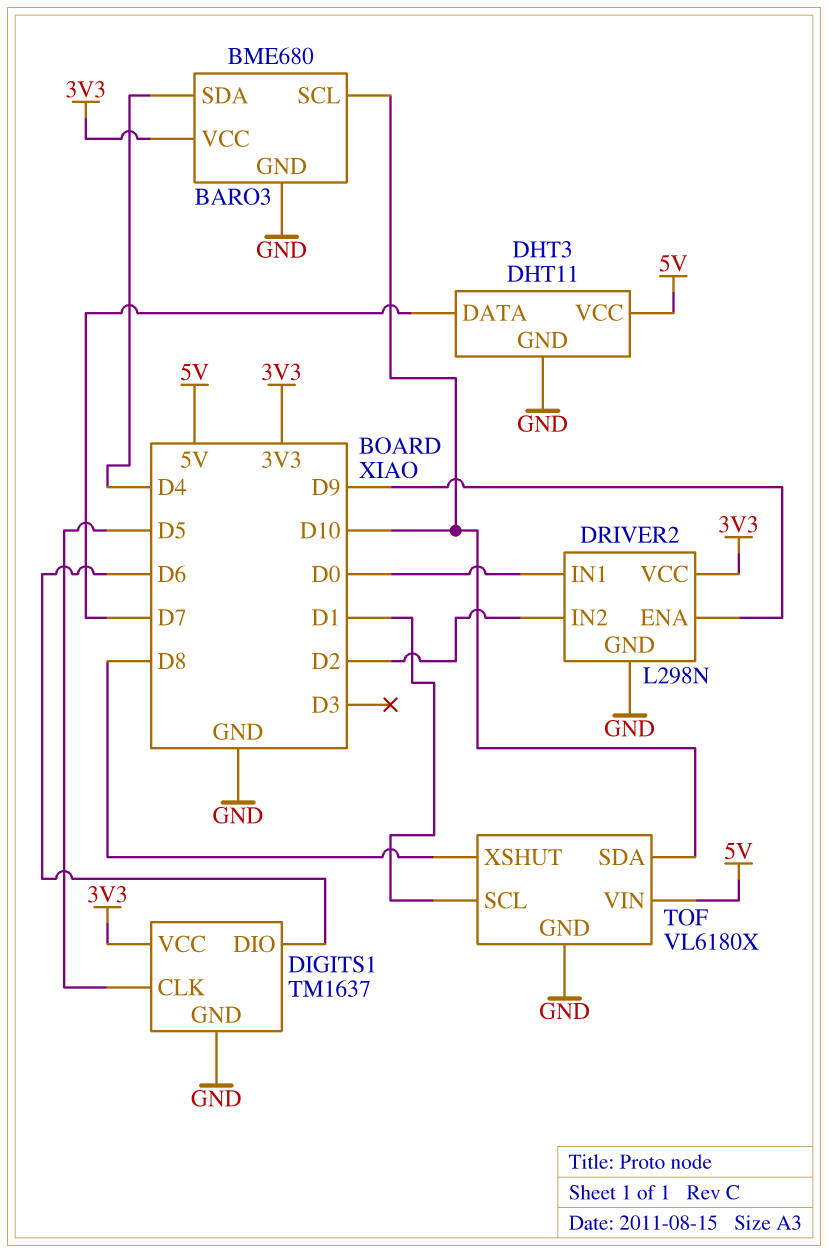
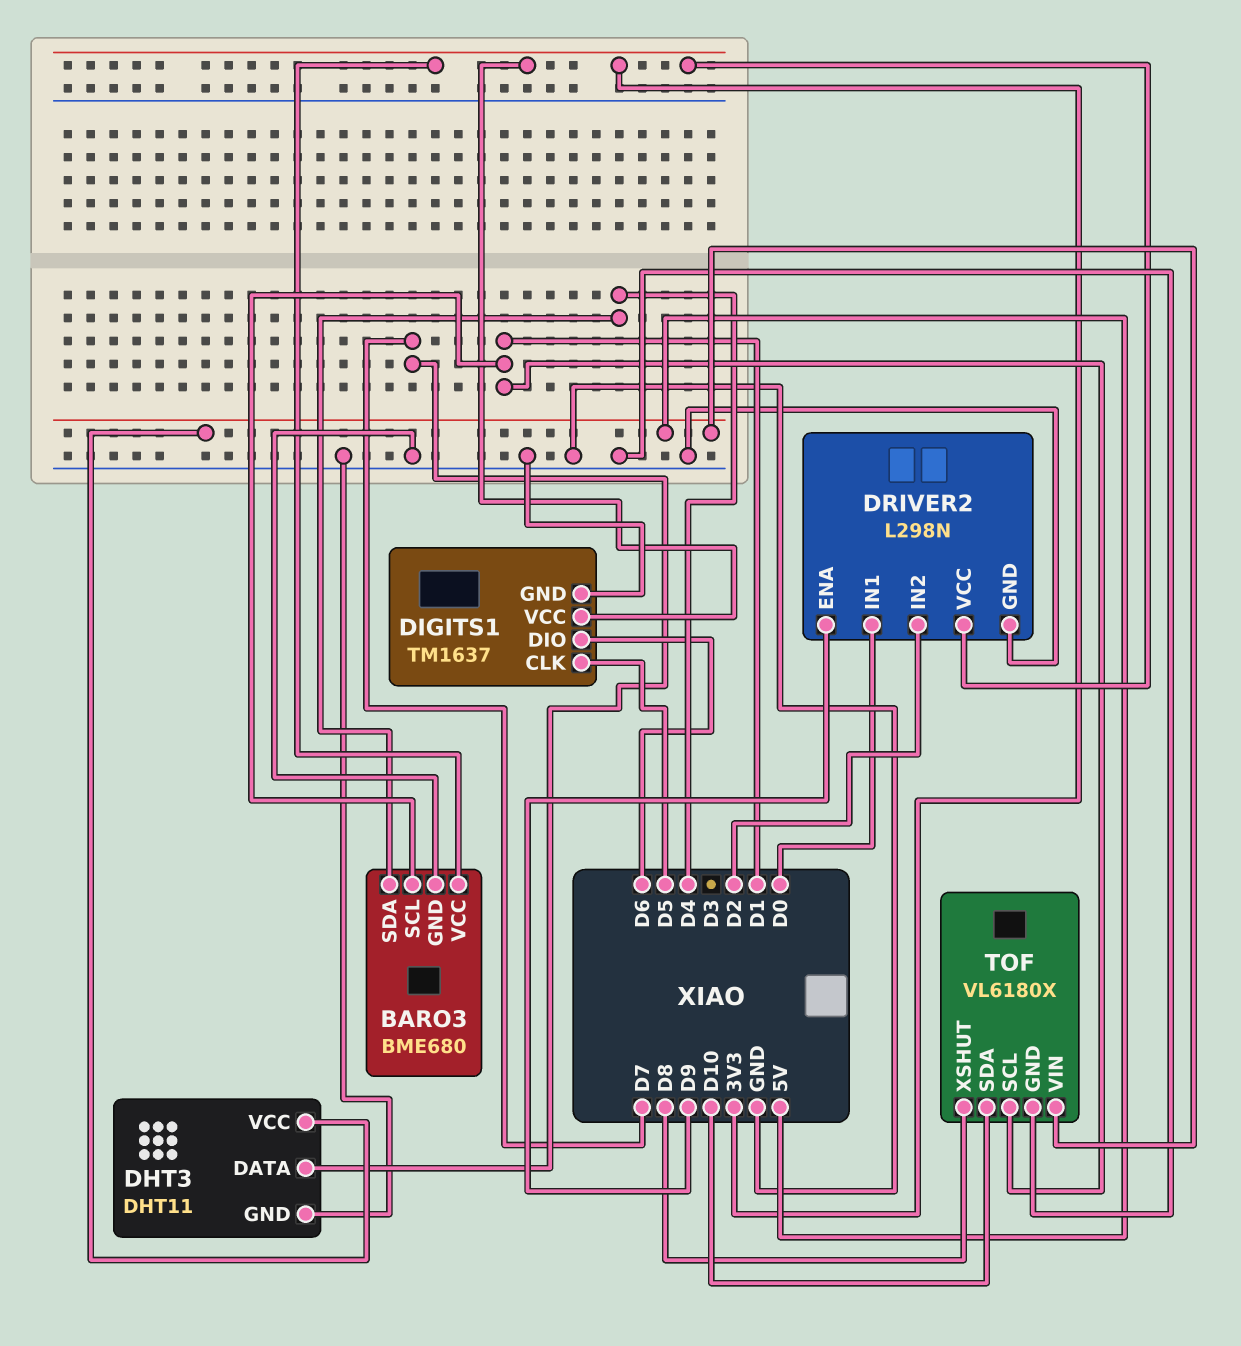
BARO3 pin SCL: D10 -> D1

